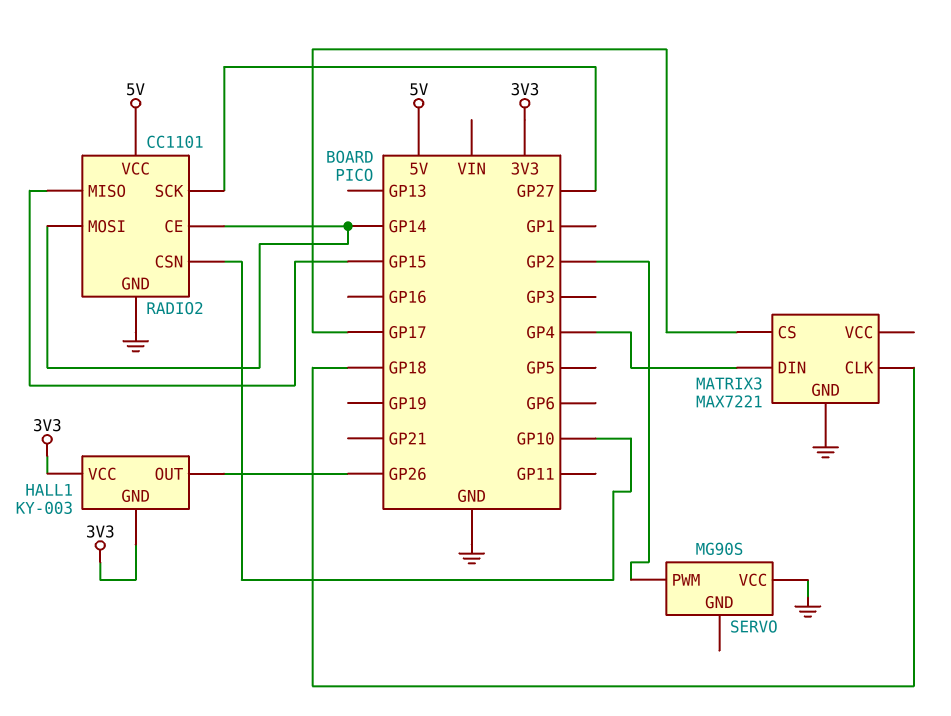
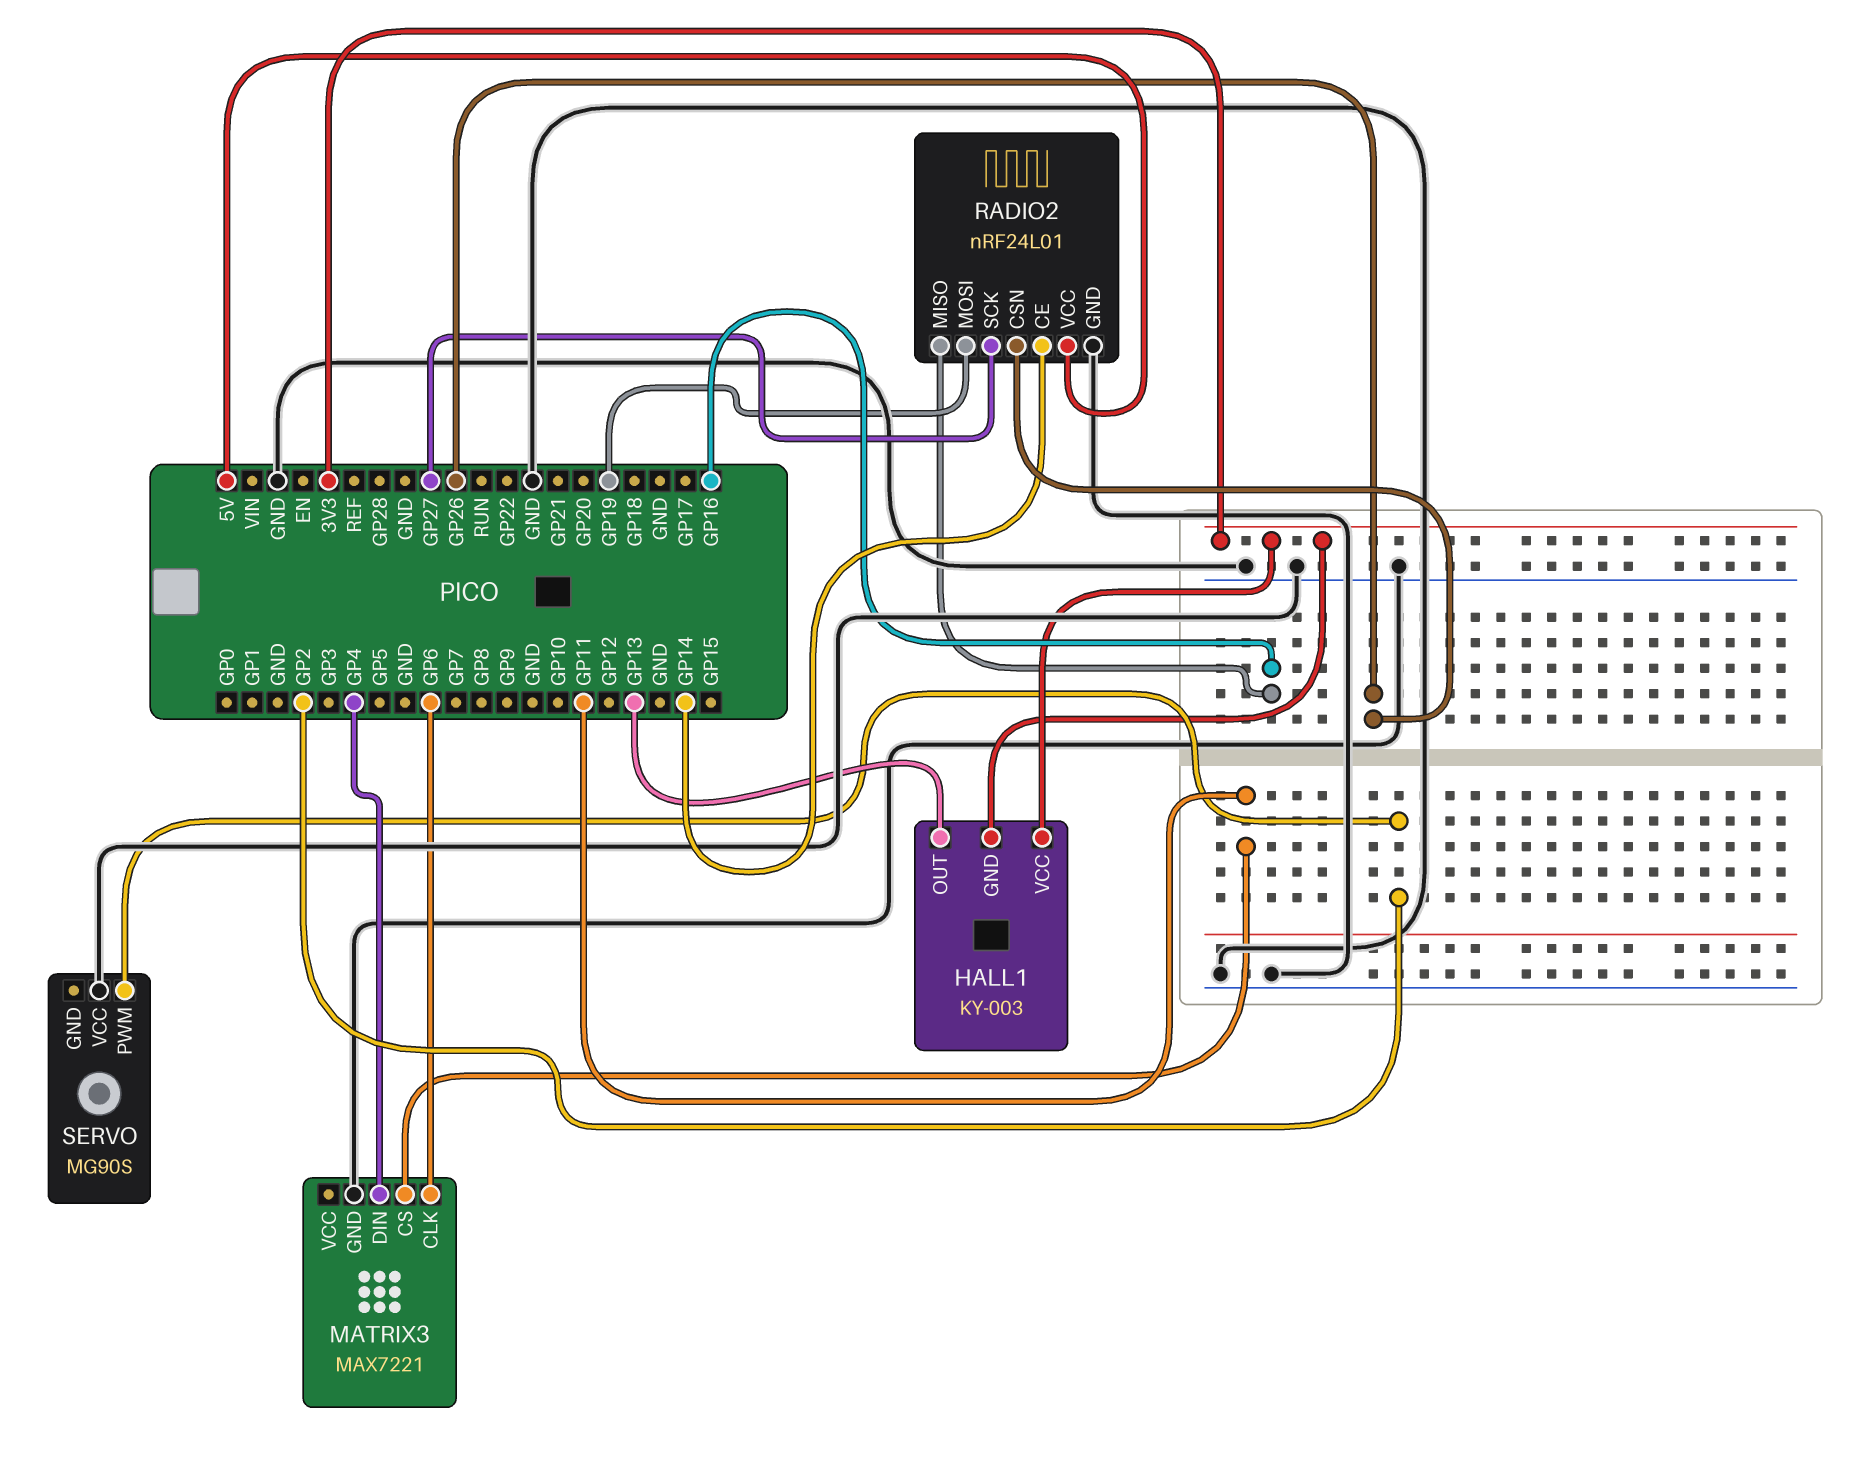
HALL1 pin OUT: GP26 -> GP13
MATRIX3 pin CLK: GP18 -> GP6
MATRIX3 pin CS: GP17 -> GP11
RADIO2: CC1101 -> nRF24L01
RADIO2 pin CSN: GP10 -> GP26
RADIO2 pin MISO: GP15 -> GP16
RADIO2 pin MOSI: GP14 -> GP19

